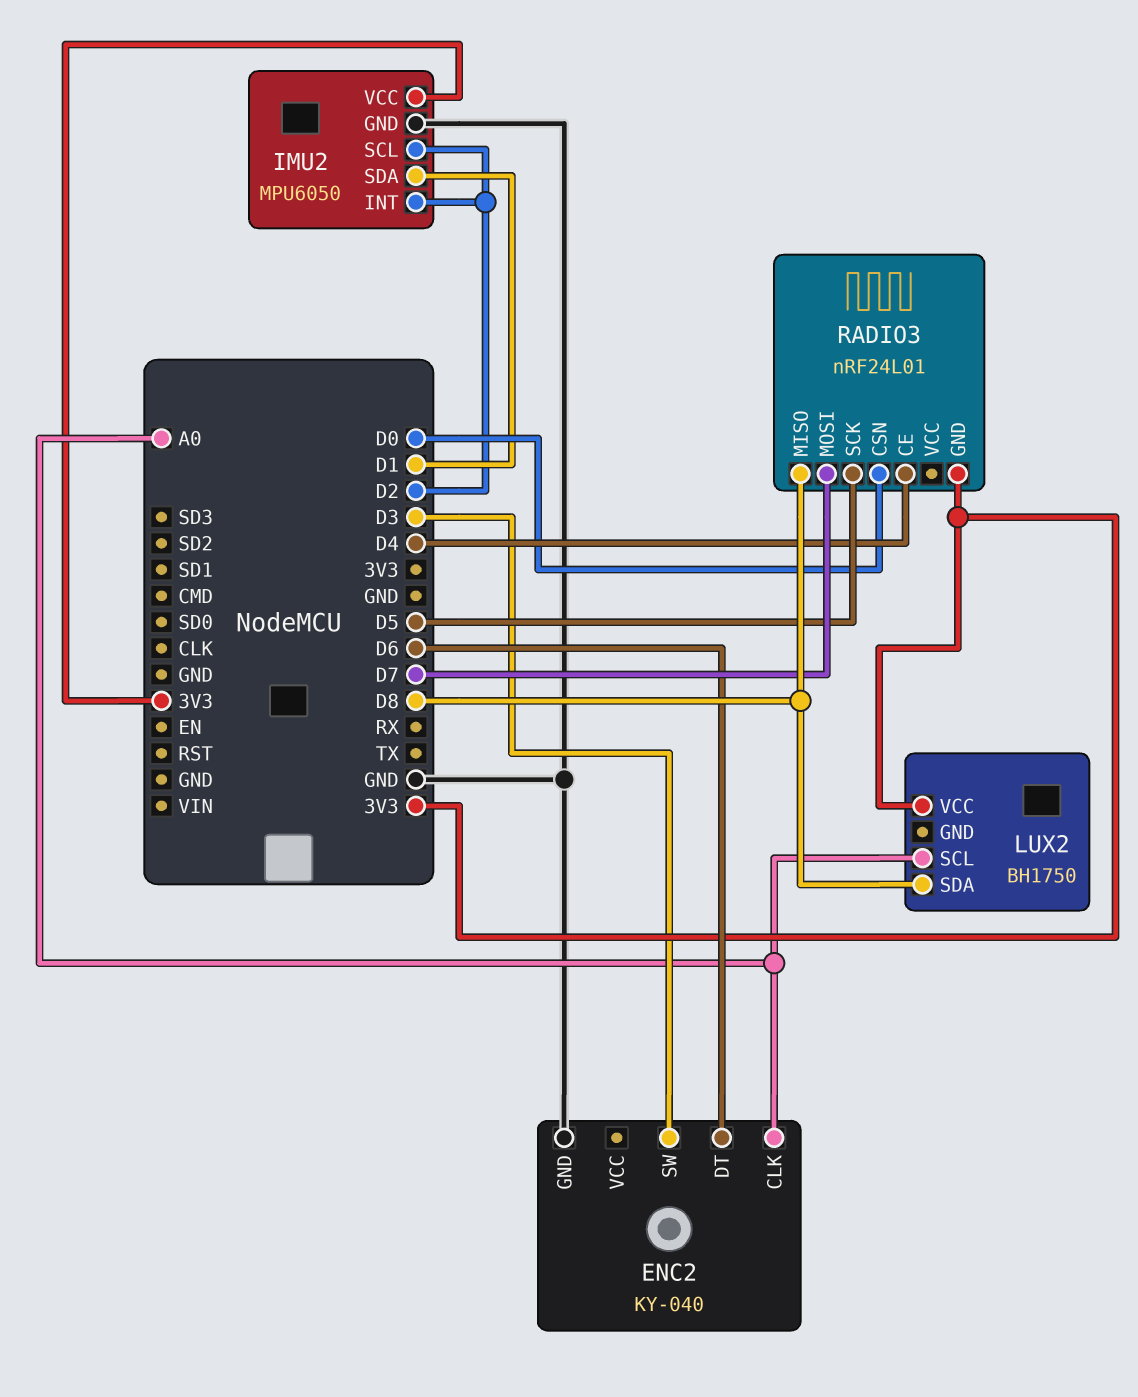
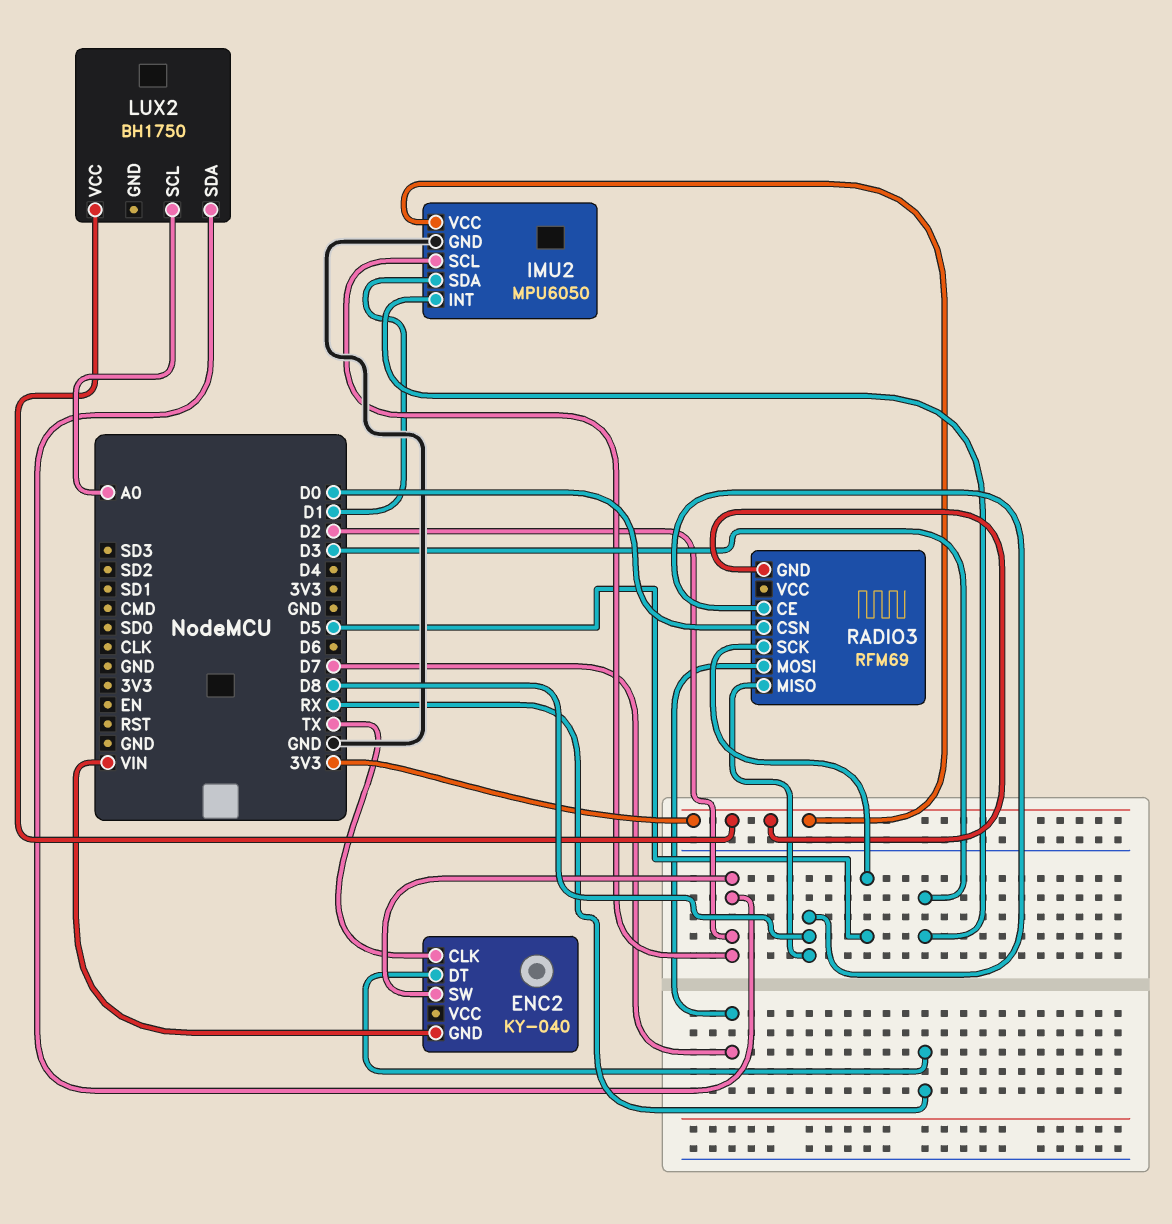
ENC2 pin CLK: A0 -> TX
ENC2 pin DT: D6 -> RX
ENC2 pin GND: GND -> VIN
ENC2 pin SW: D3 -> D2
IMU2 pin INT: D2 -> D3
LUX2 pin SDA: D8 -> D2
RADIO3: nRF24L01 -> RFM69
RADIO3 pin CE: D4 -> D8

